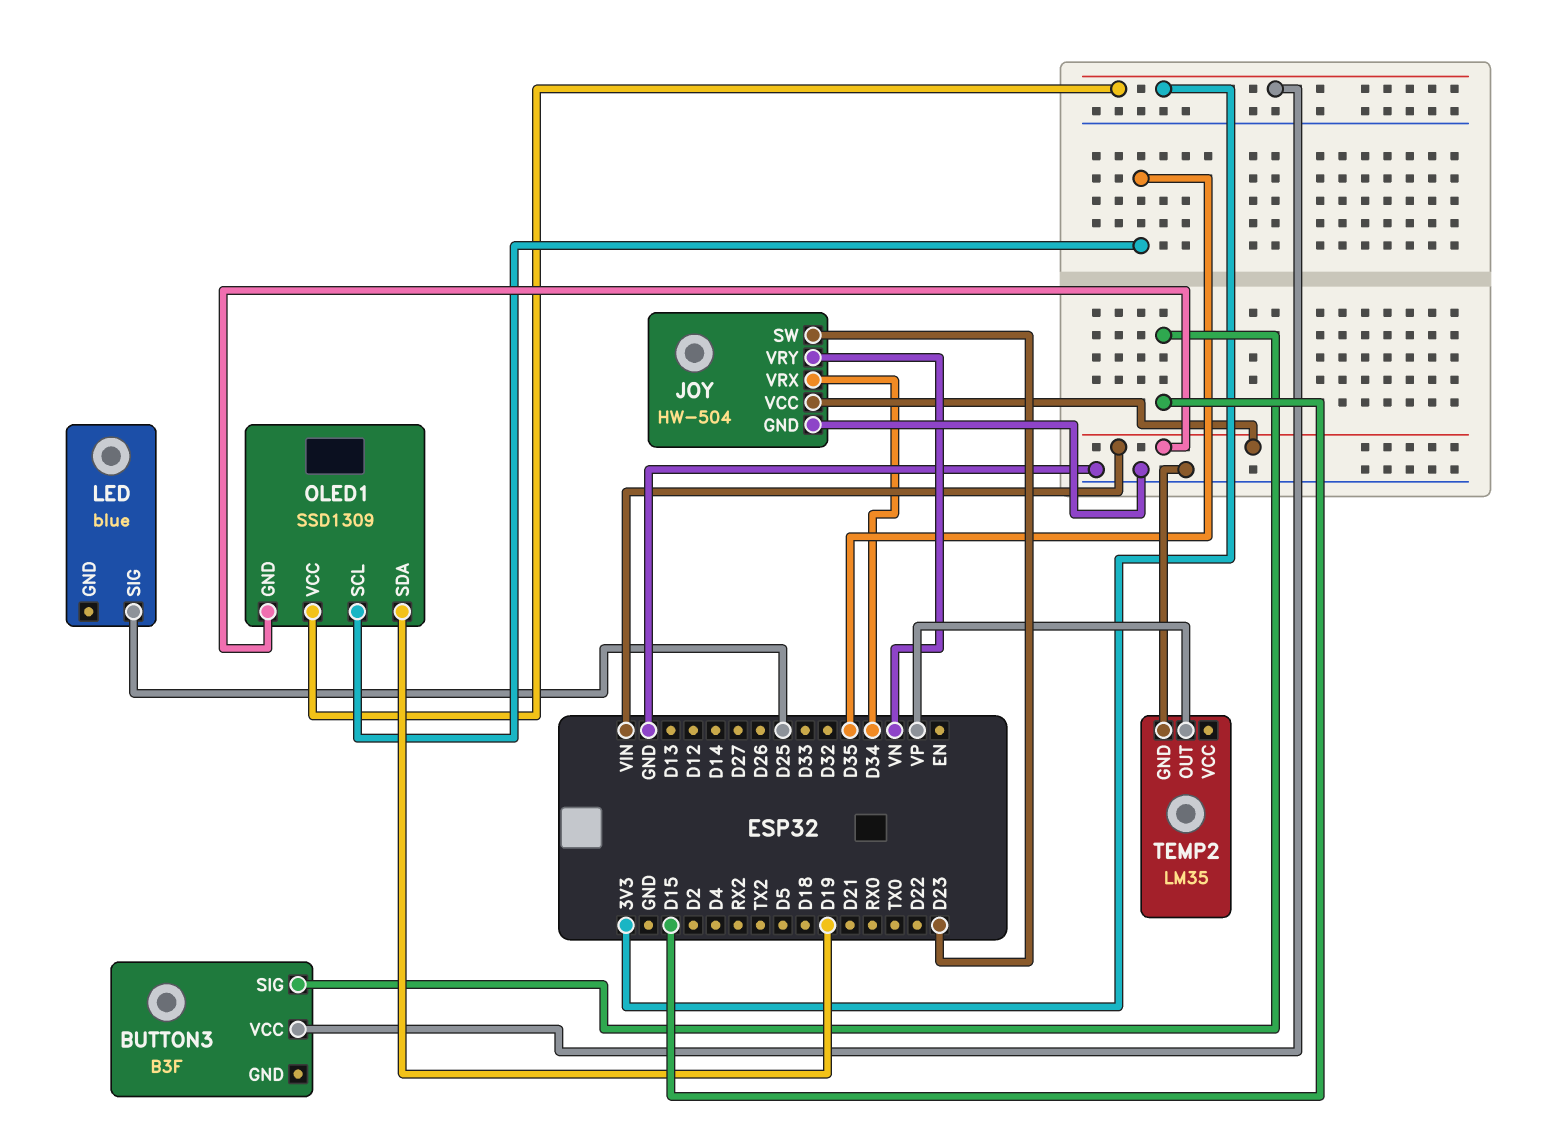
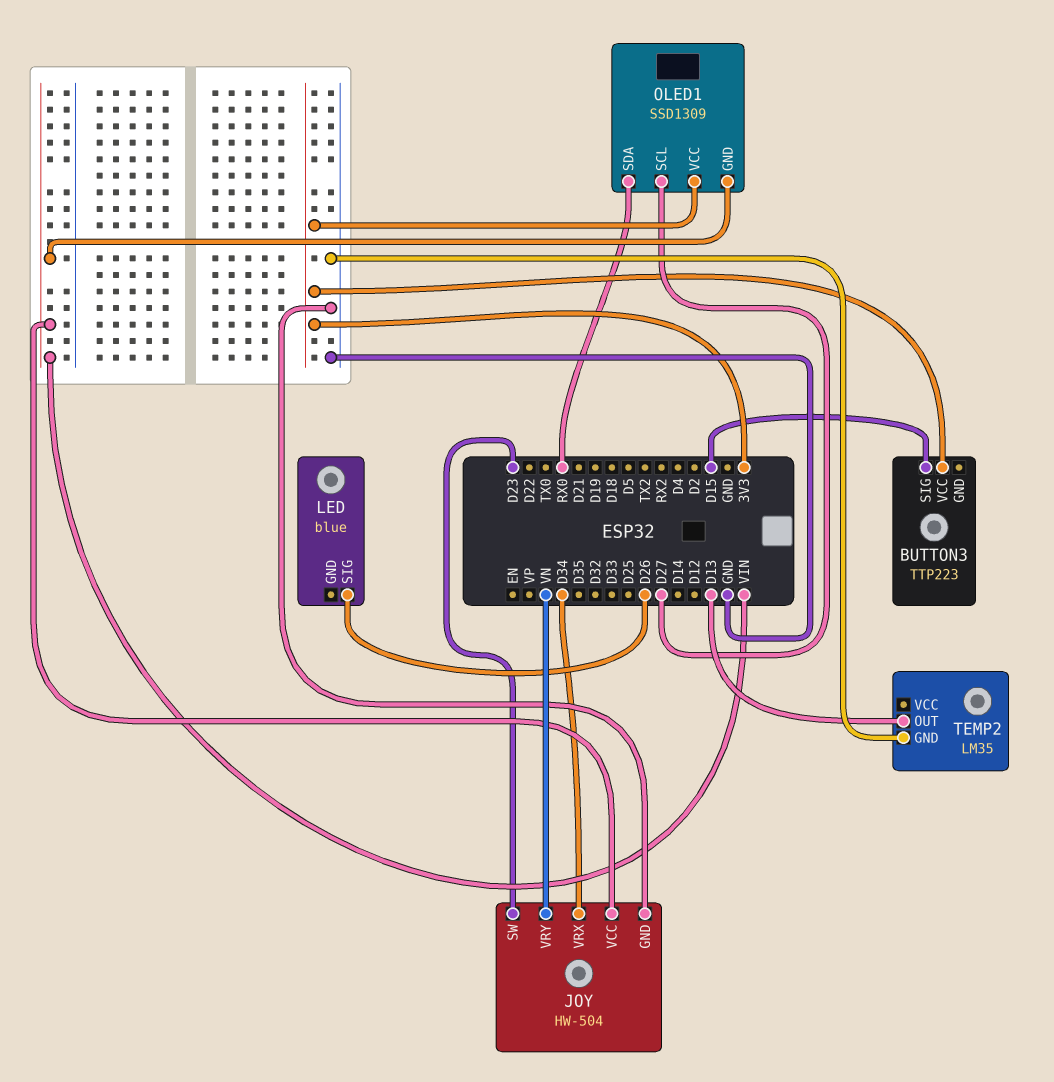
BUTTON3: B3F -> TTP223
LED pin SIG: D25 -> D26
OLED1 pin SCL: D35 -> D27
OLED1 pin SDA: D19 -> RX0
TEMP2 pin OUT: VP -> D13

